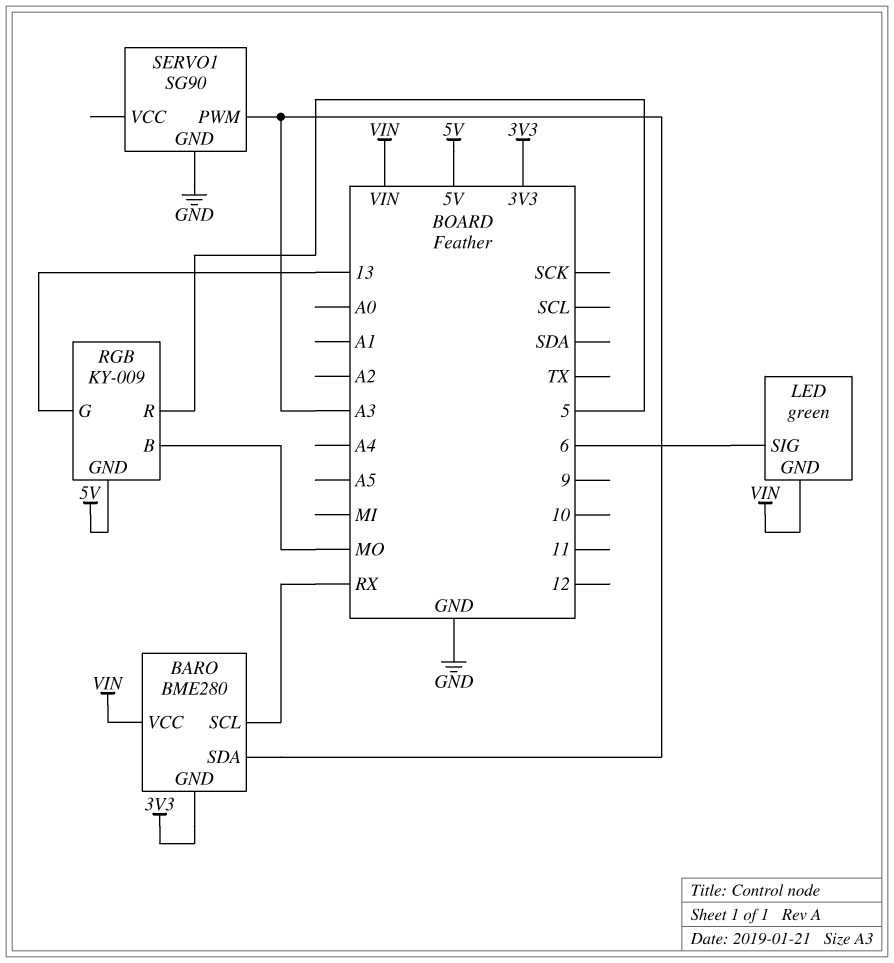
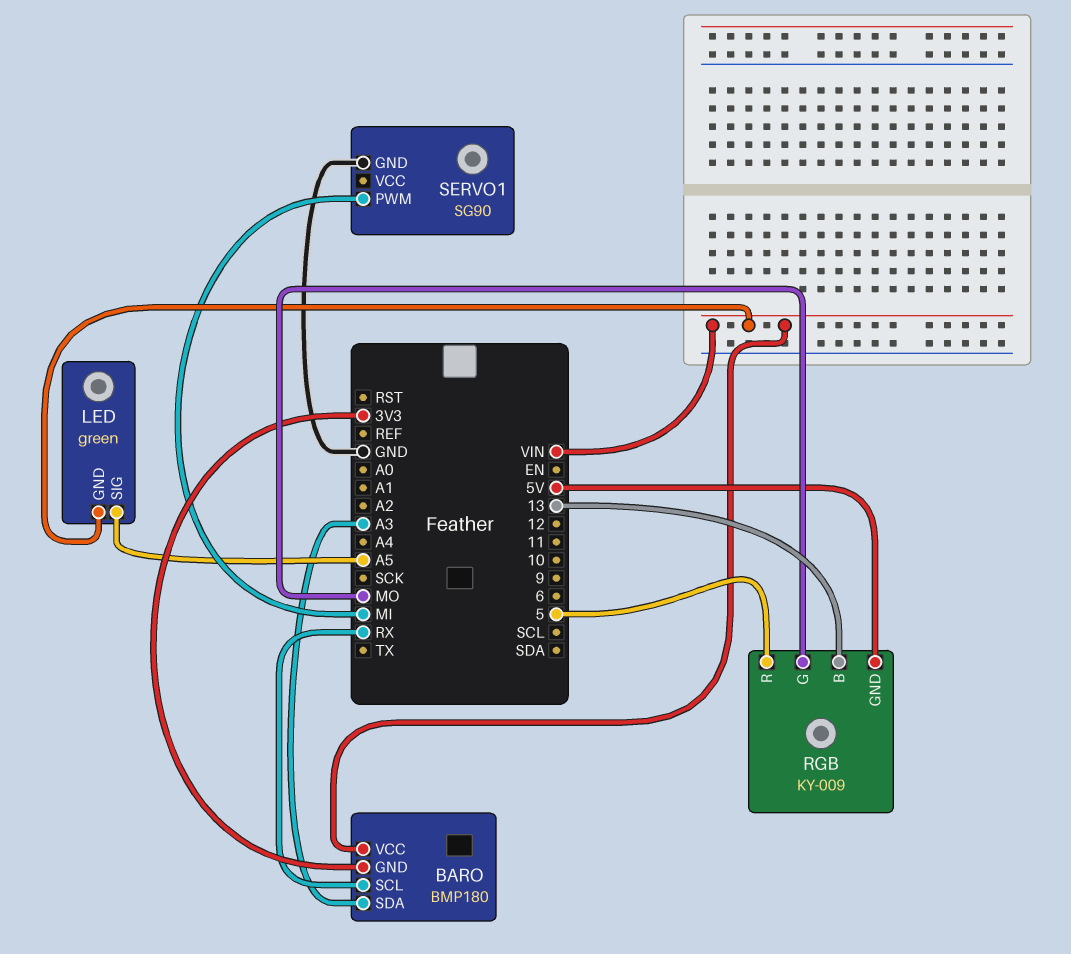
BARO: BME280 -> BMP180
LED pin SIG: 6 -> A5
RGB pin B: MO -> 13
RGB pin G: 13 -> MO
SERVO1 pin PWM: A3 -> MI

